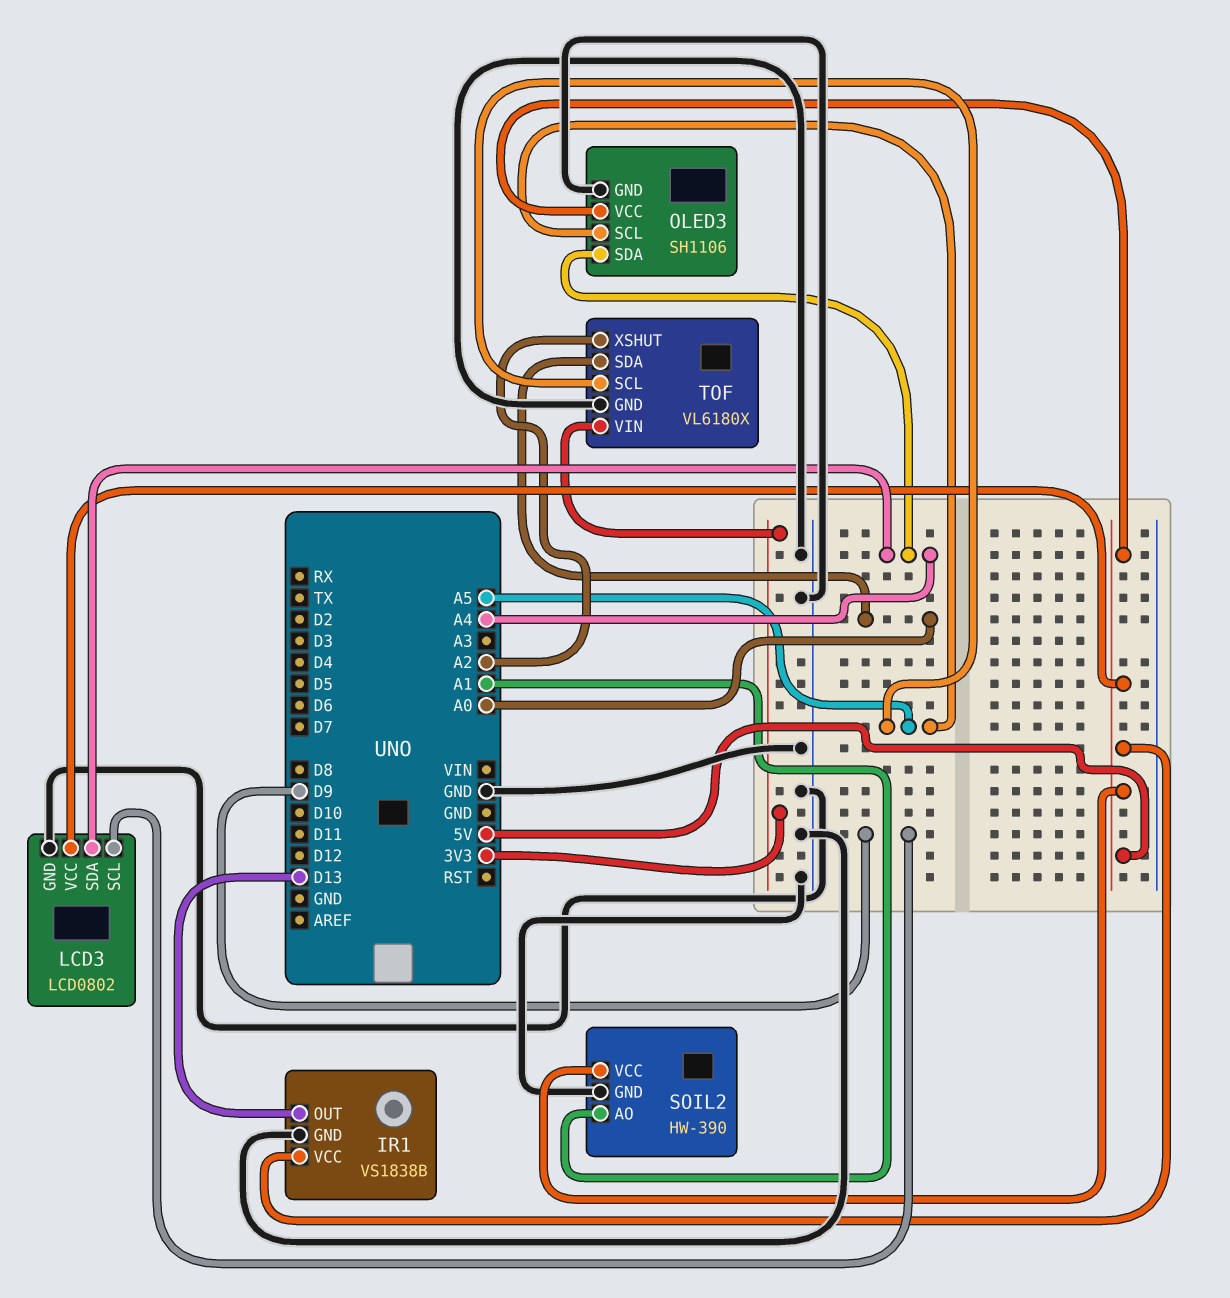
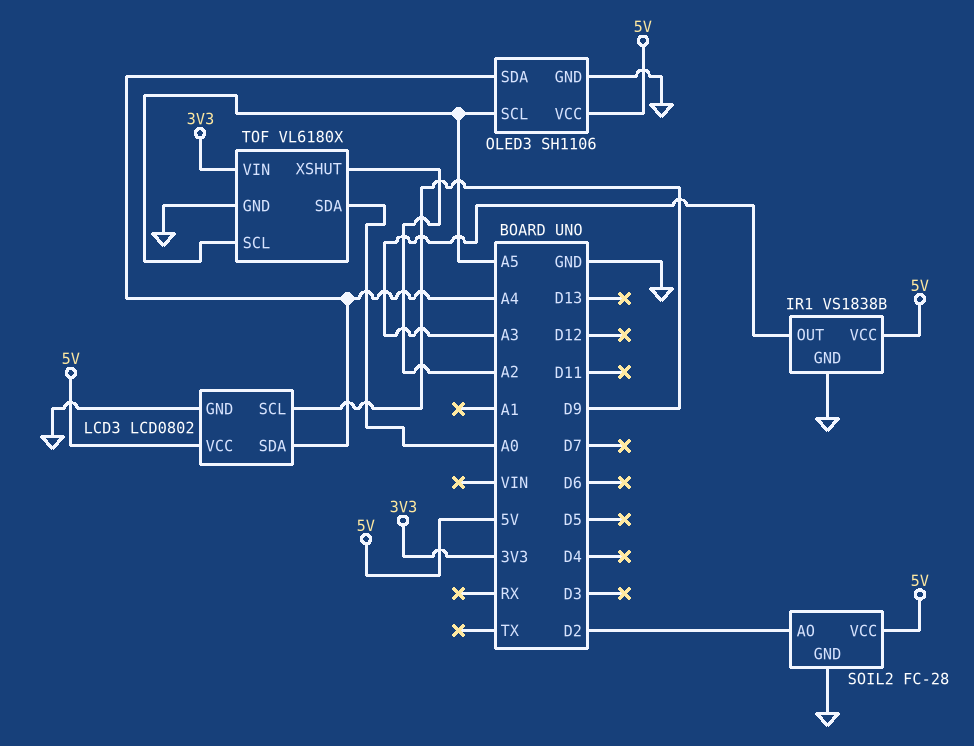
IR1 pin OUT: D13 -> A3
SOIL2: HW-390 -> FC-28
SOIL2 pin AO: A1 -> D2

